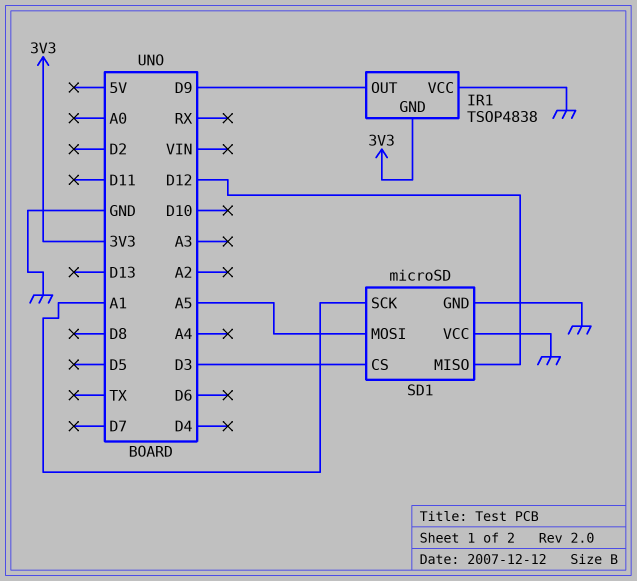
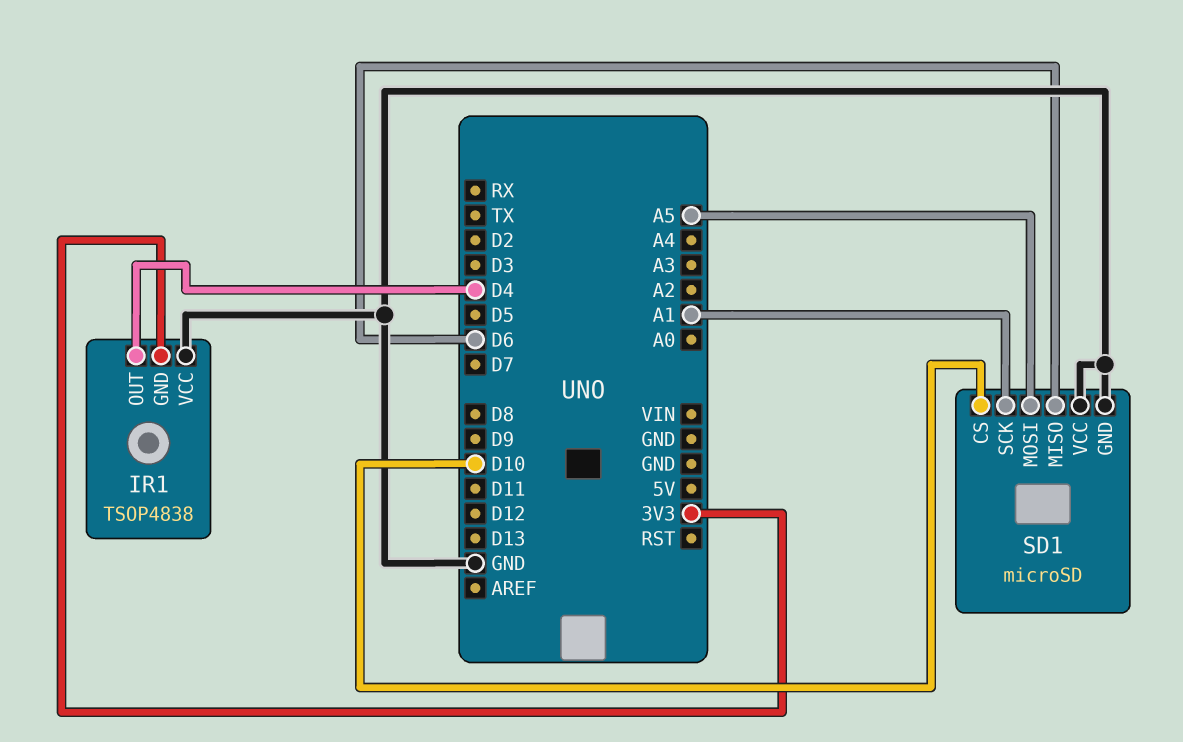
IR1 pin OUT: D9 -> D4
SD1 pin CS: D3 -> D10
SD1 pin MISO: D12 -> D6

